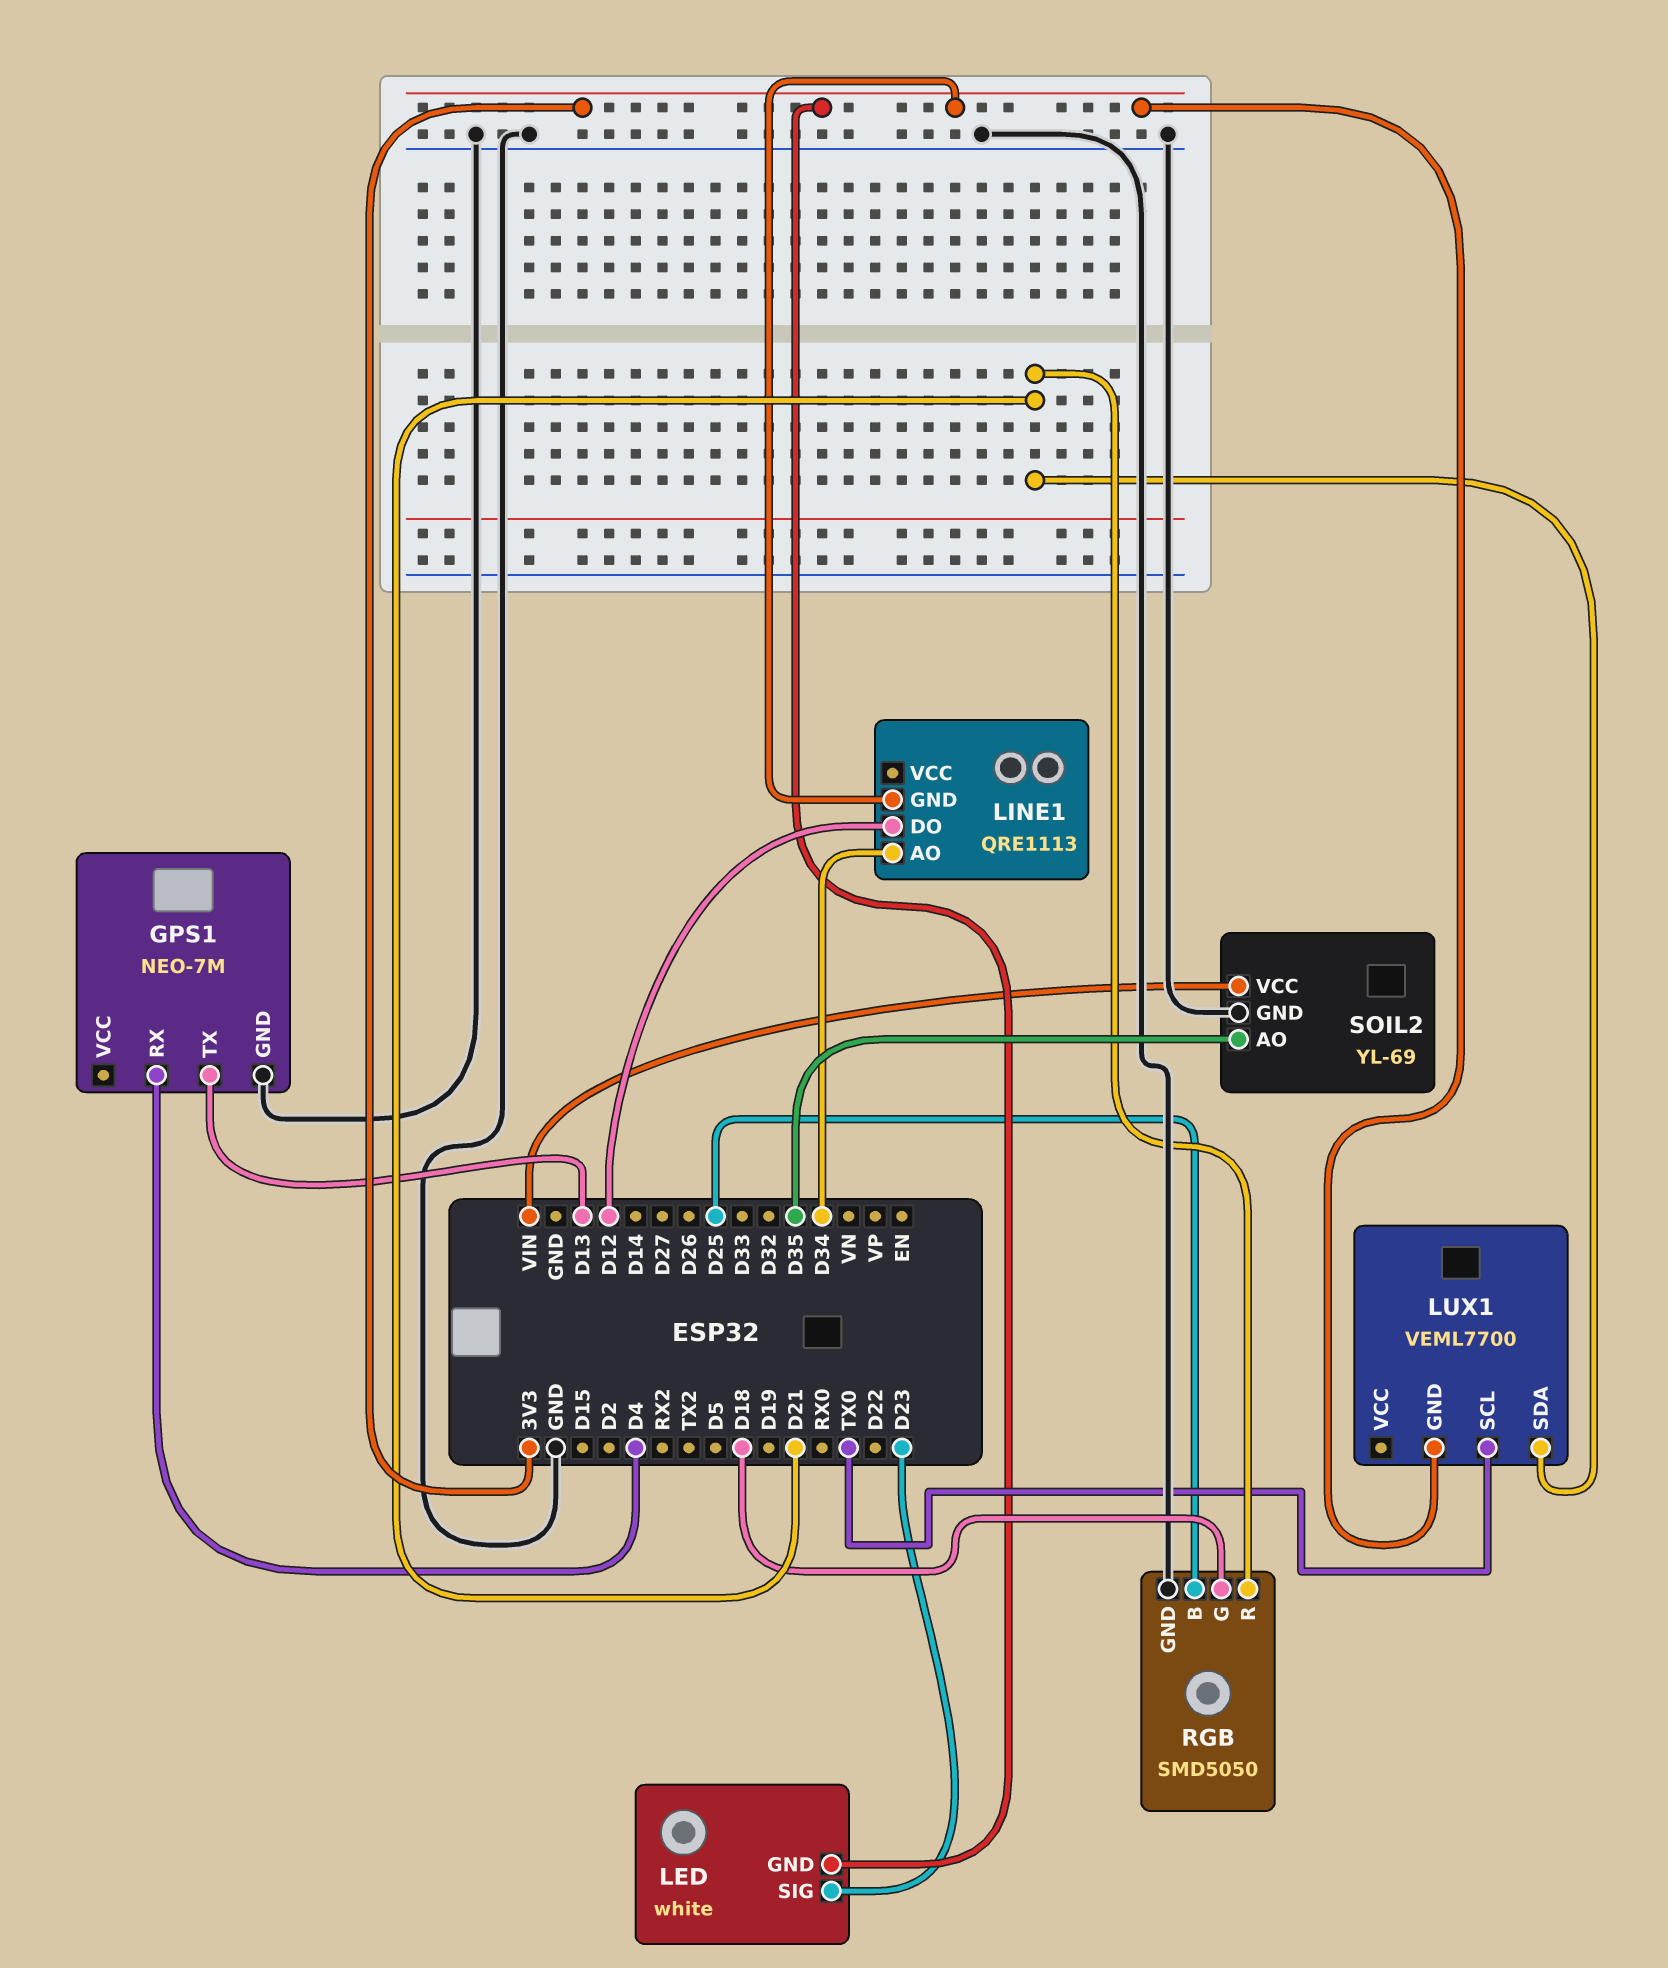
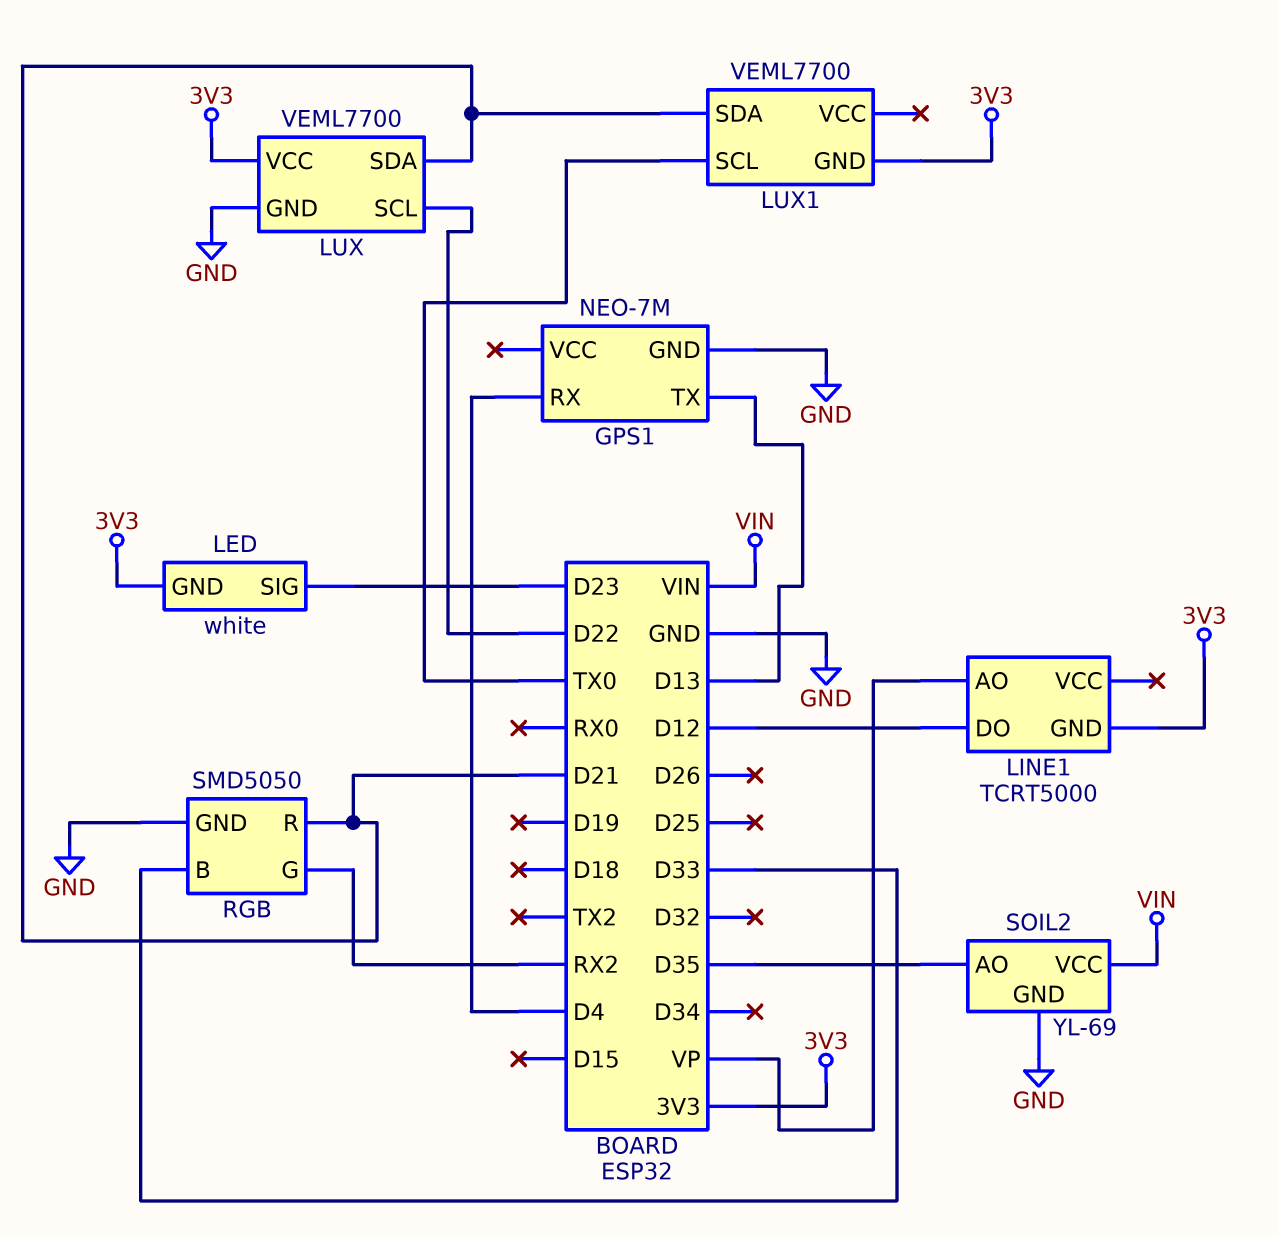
LINE1: QRE1113 -> TCRT5000
LINE1 pin AO: D34 -> VP
LUX: none -> VEML7700
LUX pin GND: none -> GND
LUX pin SCL: none -> D22
LUX pin SDA: none -> D21
LUX pin VCC: none -> 3V3
RGB pin B: D25 -> D33
RGB pin G: D18 -> RX2

